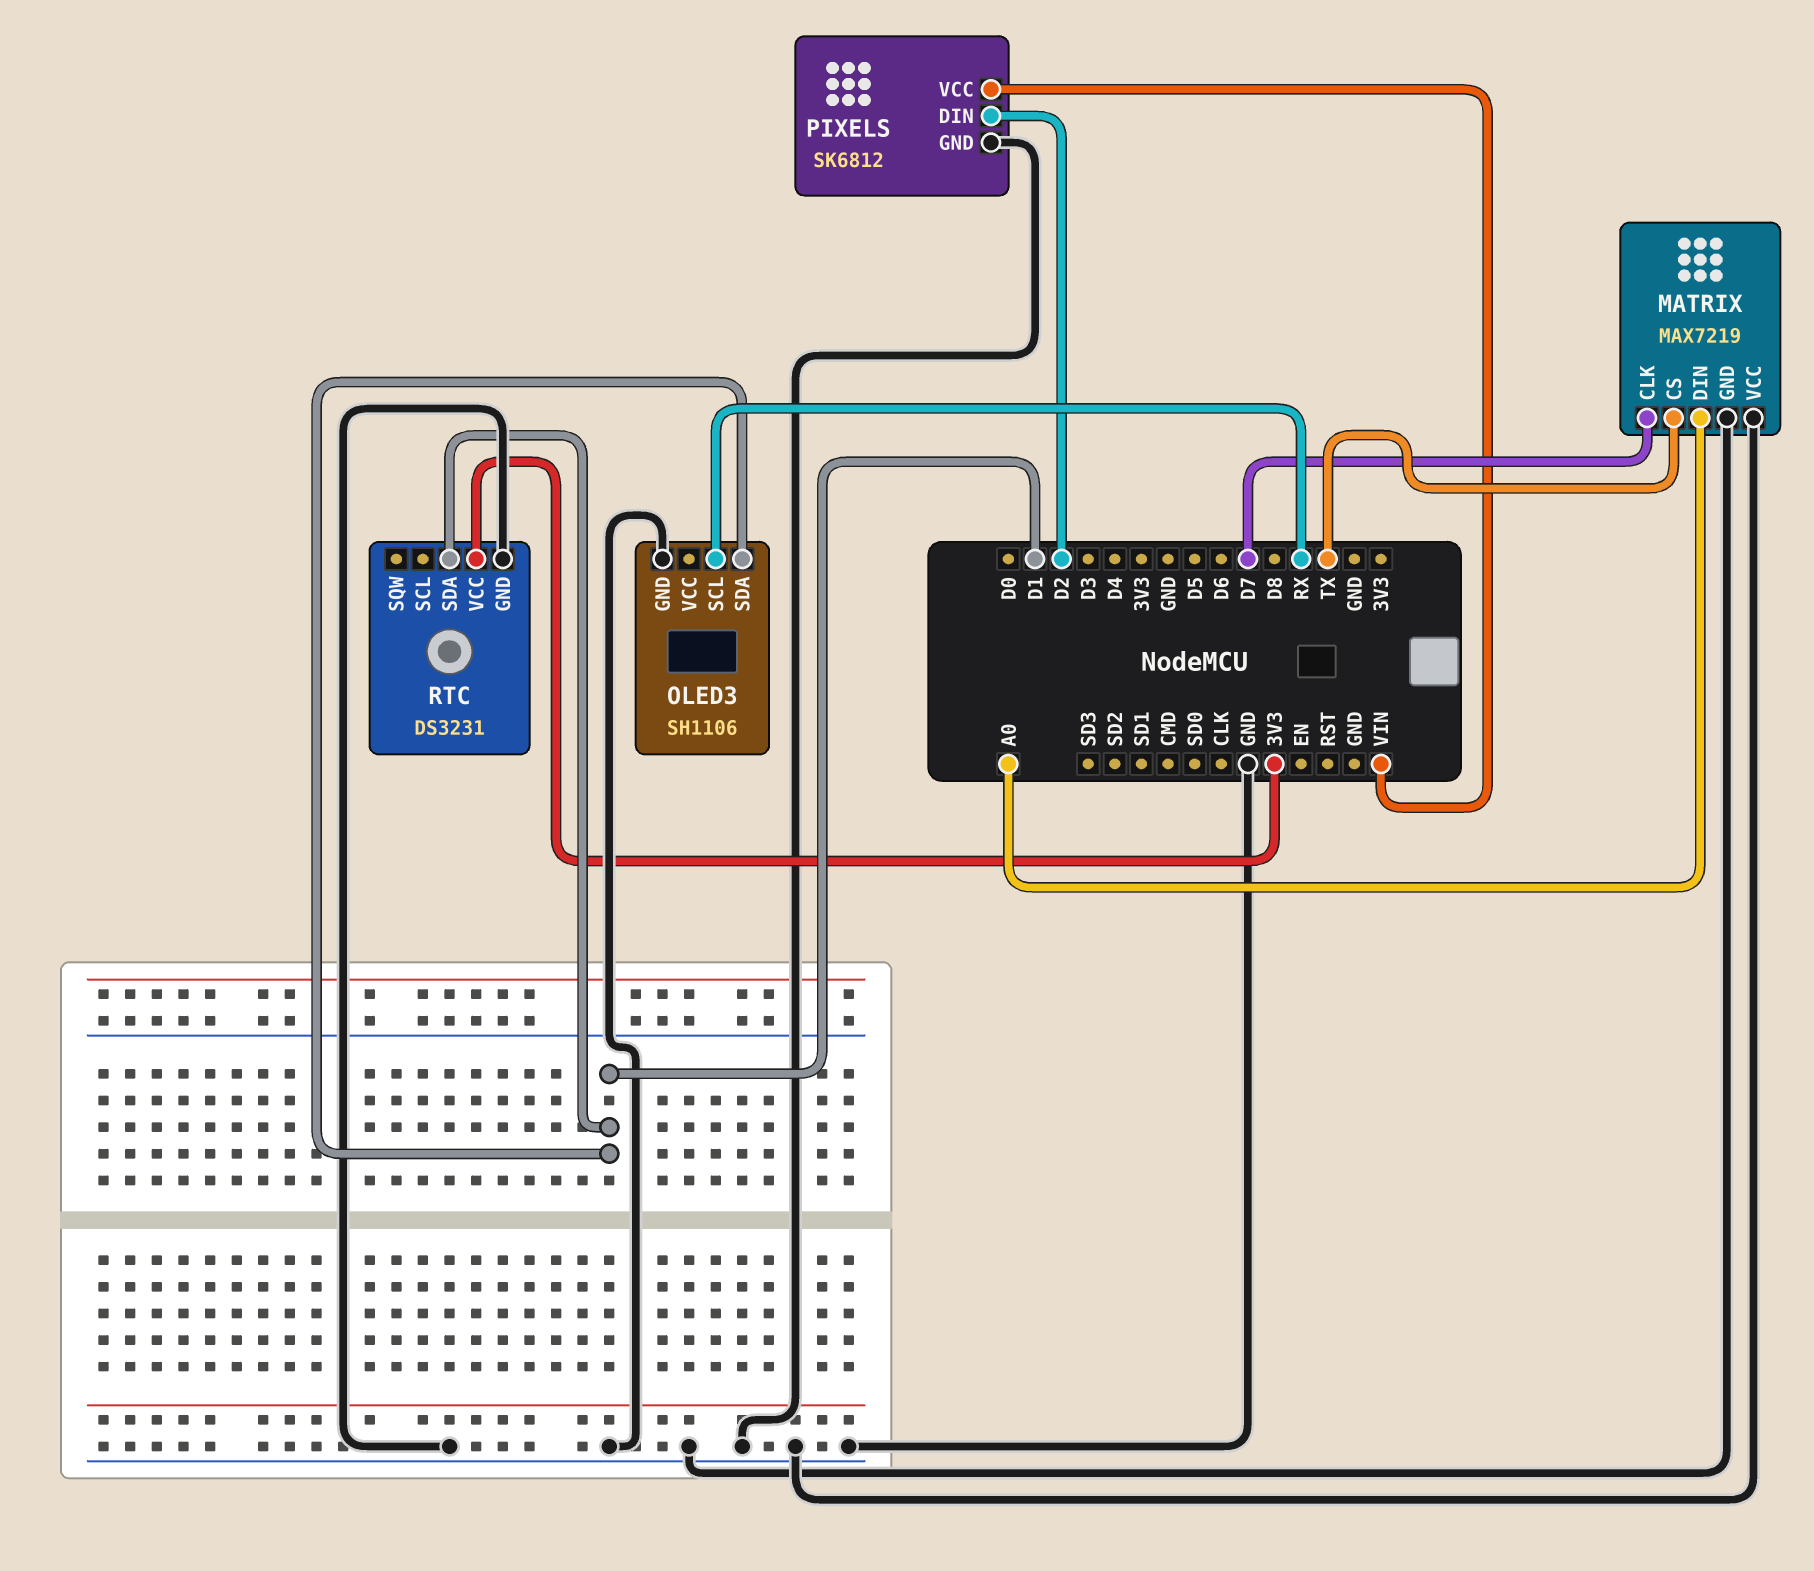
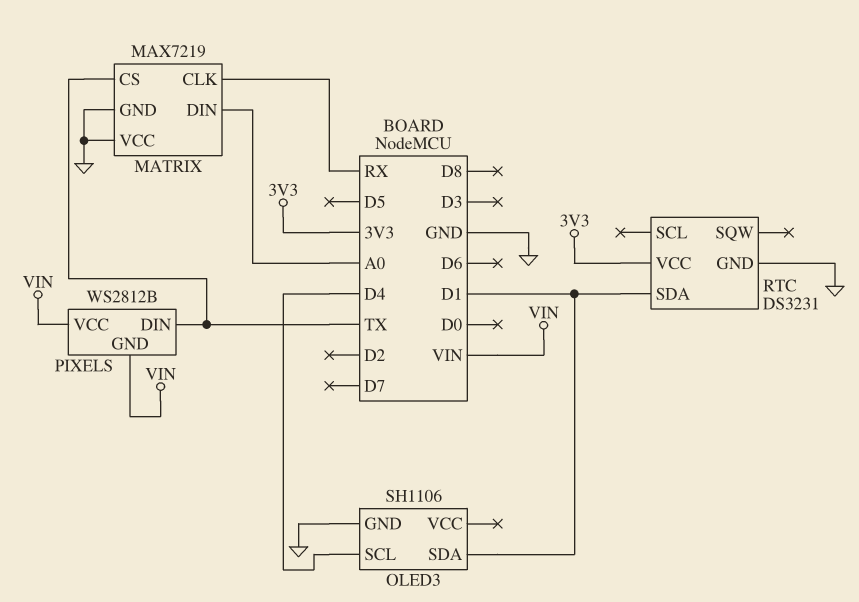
MATRIX pin CLK: D7 -> RX
OLED3 pin SCL: RX -> D4
PIXELS: SK6812 -> WS2812B
PIXELS pin DIN: D2 -> TX
PIXELS pin GND: GND -> VIN

